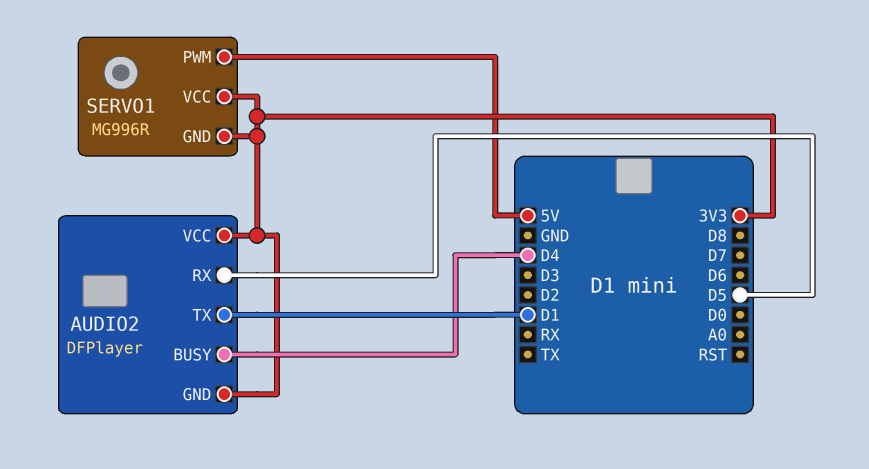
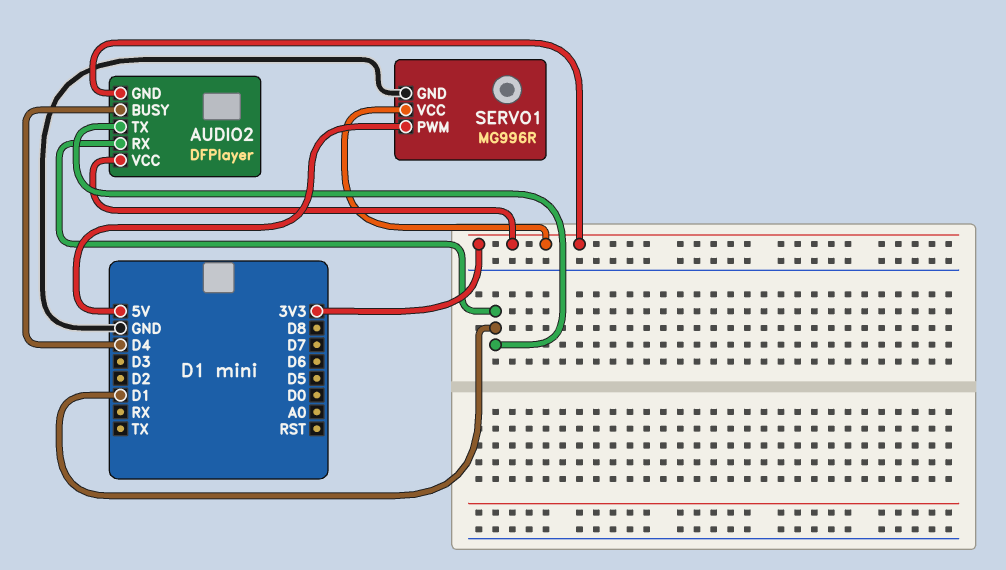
AUDIO2 pin RX: D5 -> D1
SERVO1 pin GND: 3V3 -> GND

